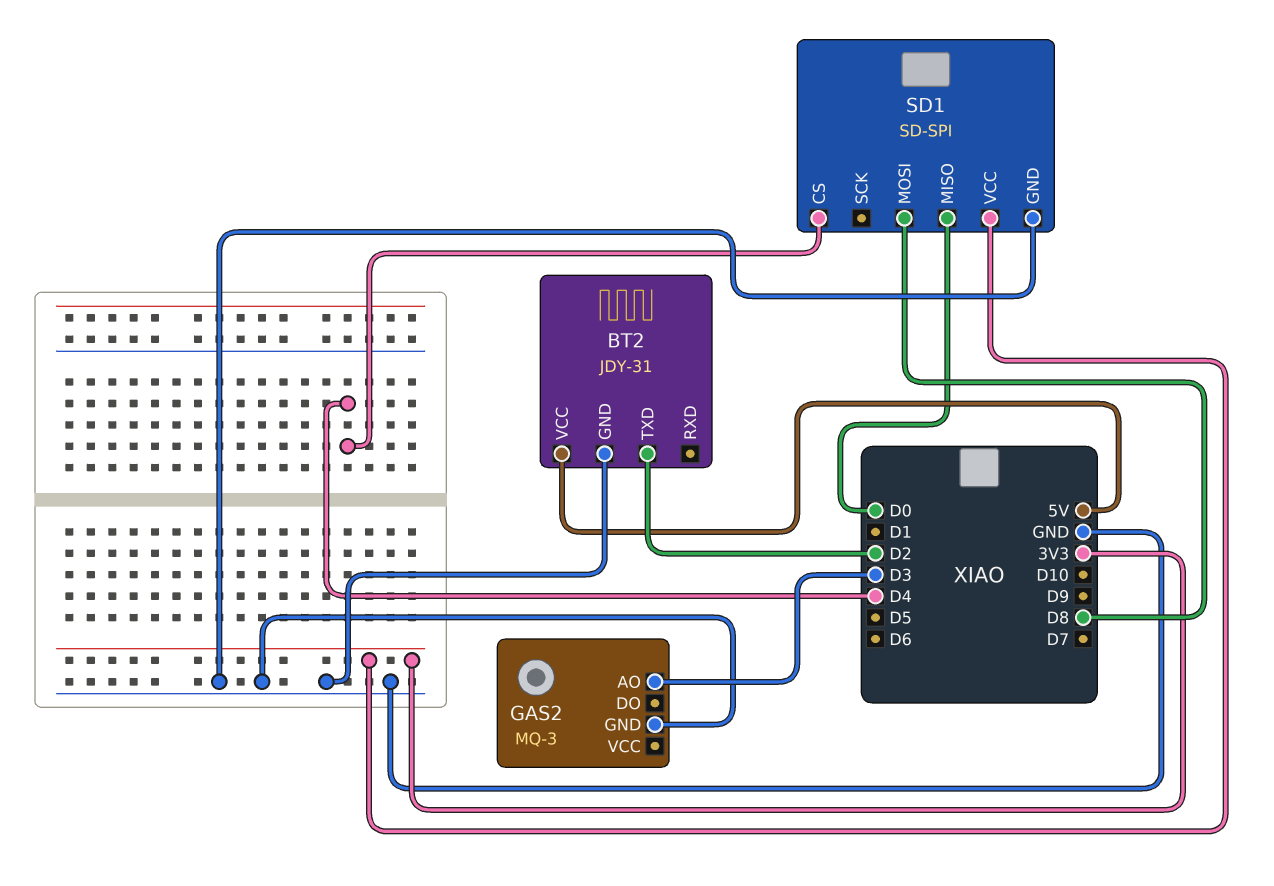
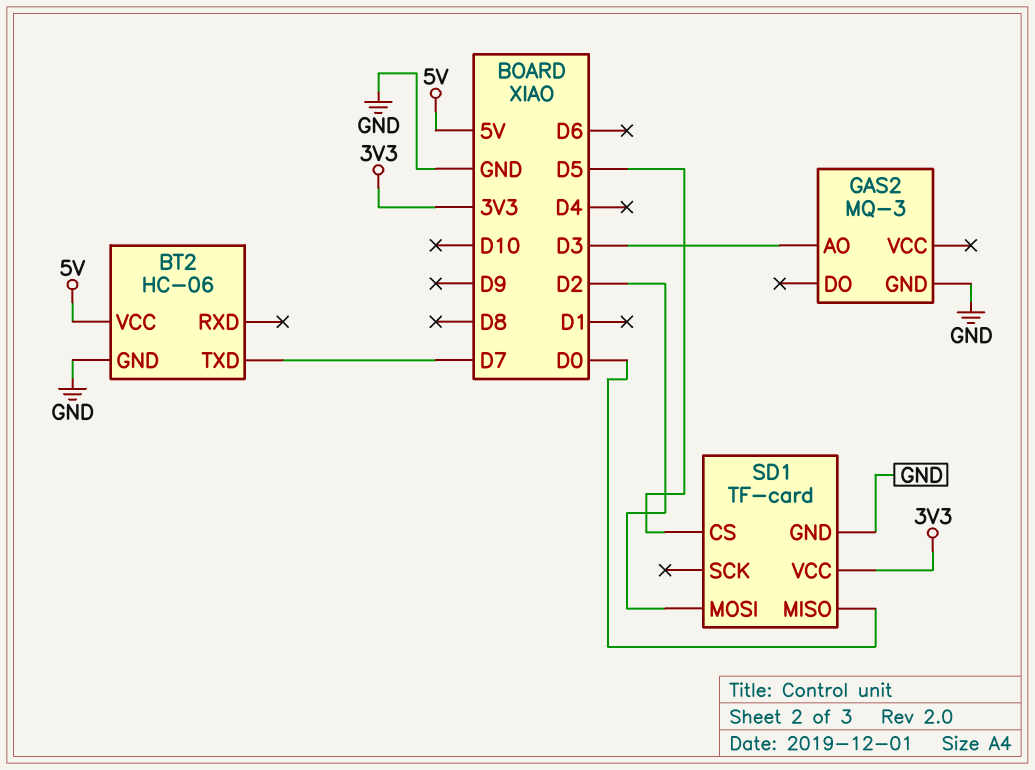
BT2: JDY-31 -> HC-06
BT2 pin TXD: D2 -> D7
SD1: SD-SPI -> TF-card
SD1 pin CS: D4 -> D5
SD1 pin MOSI: D8 -> D2

